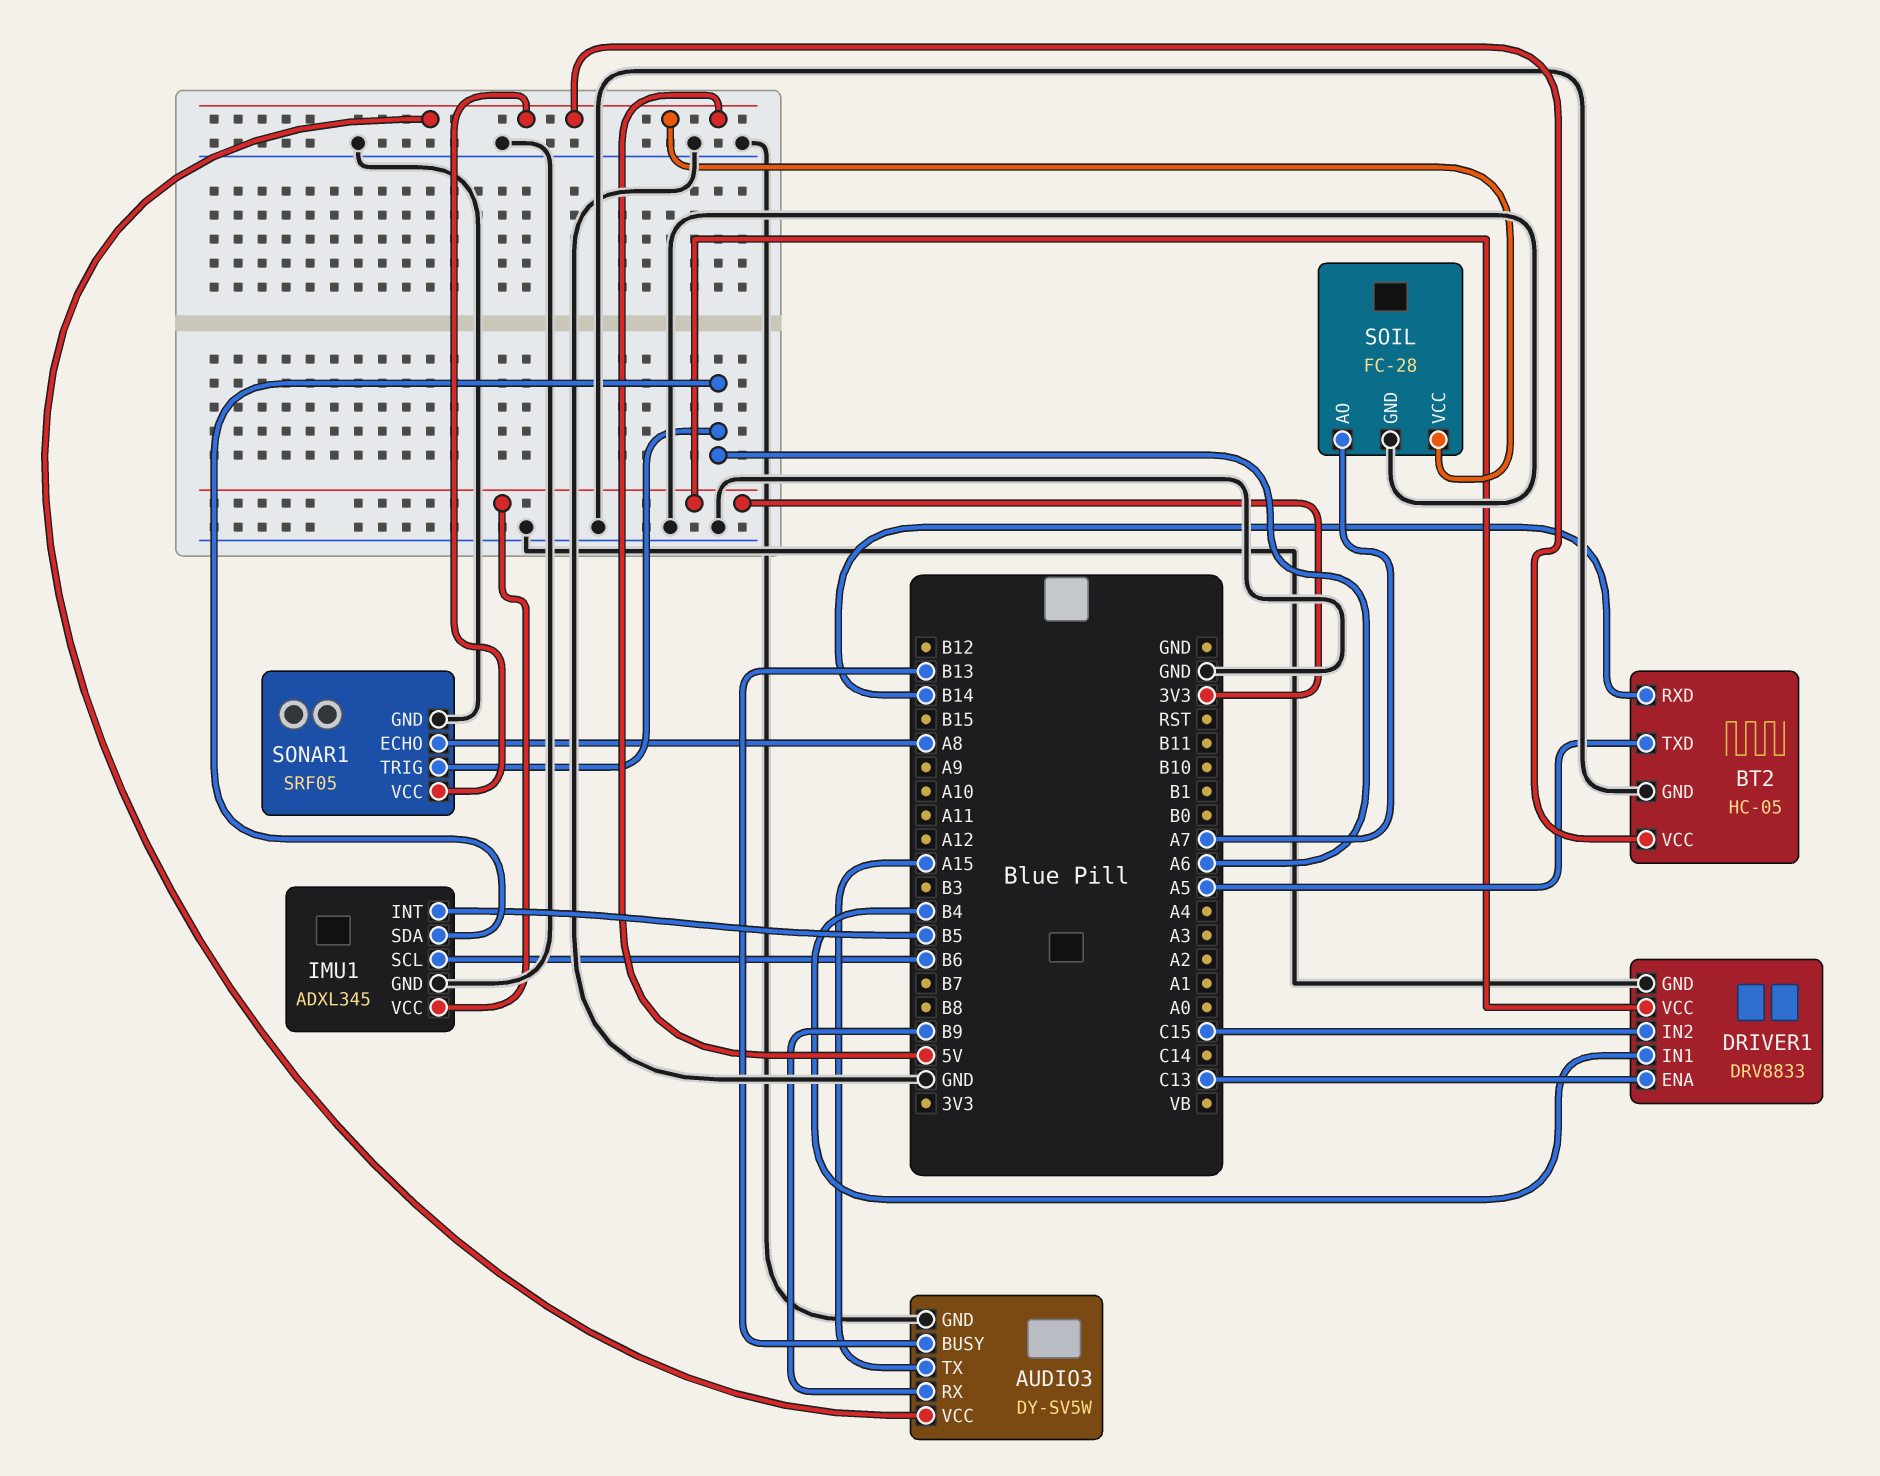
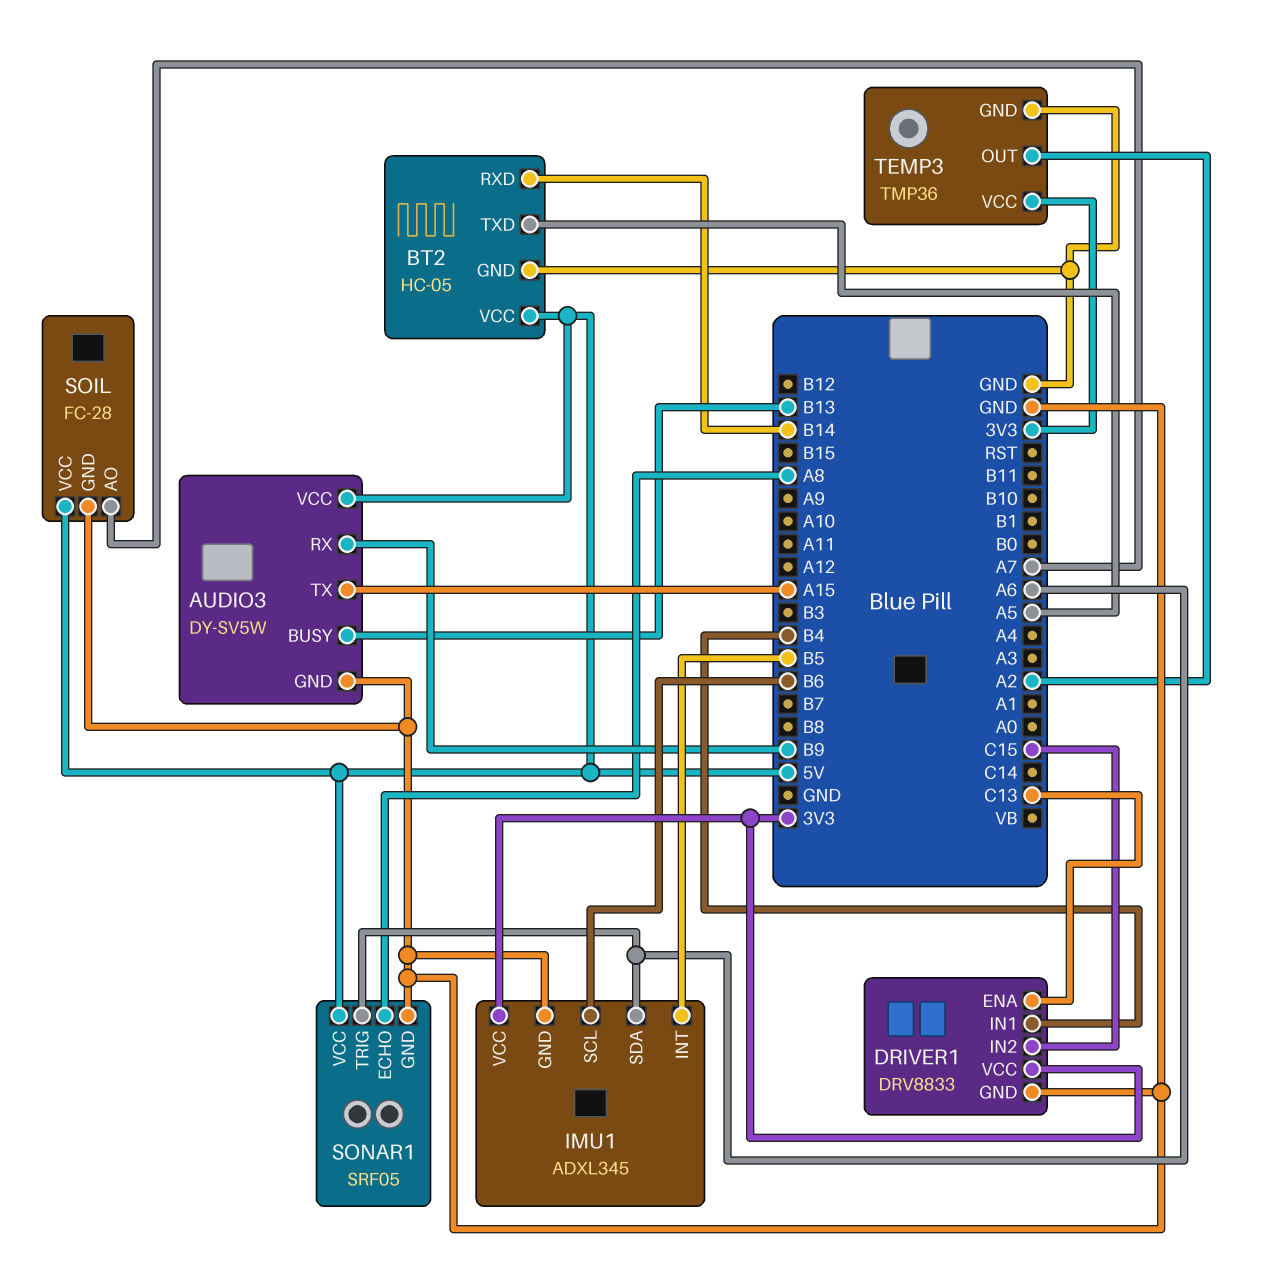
TEMP3: none -> TMP36
TEMP3 pin GND: none -> GND
TEMP3 pin OUT: none -> A2
TEMP3 pin VCC: none -> 3V3

